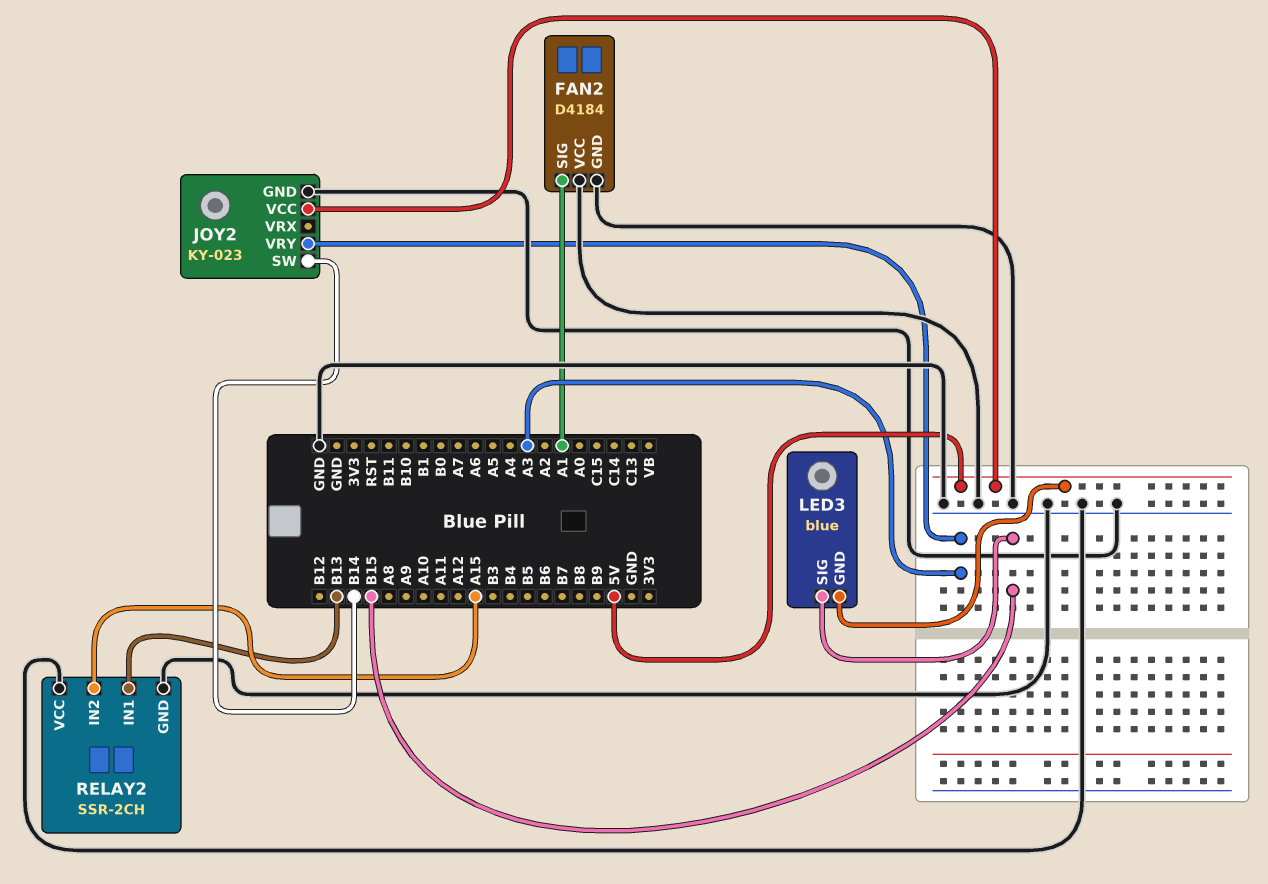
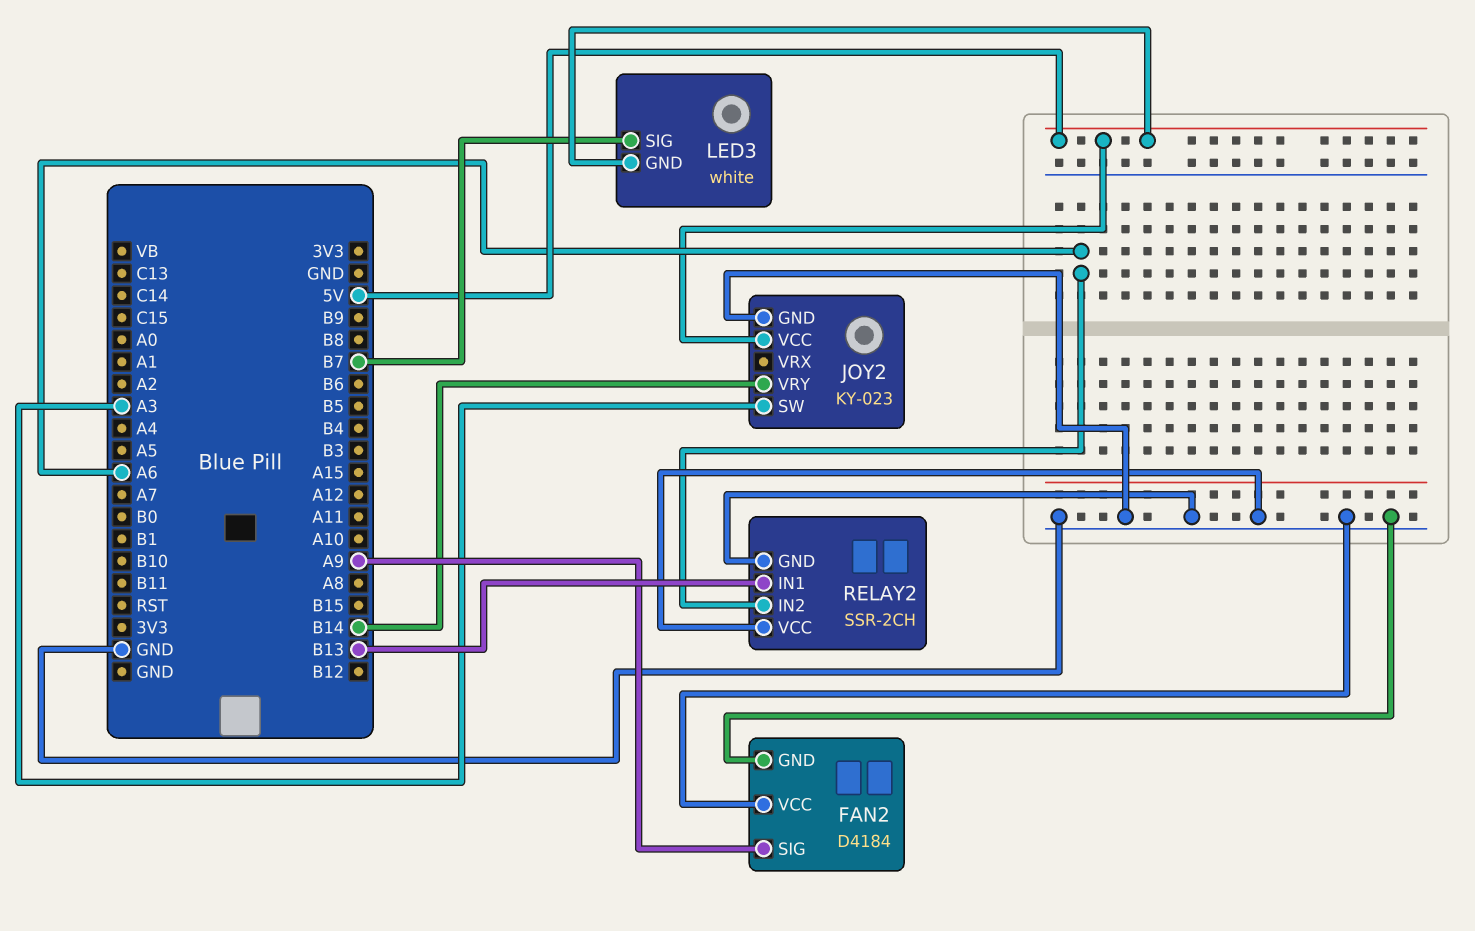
FAN2 pin SIG: A1 -> A9
JOY2 pin SW: B14 -> A3
JOY2 pin VRY: A3 -> B14
LED3: blue -> white
LED3 pin SIG: B15 -> B7
RELAY2 pin IN2: A15 -> A6

